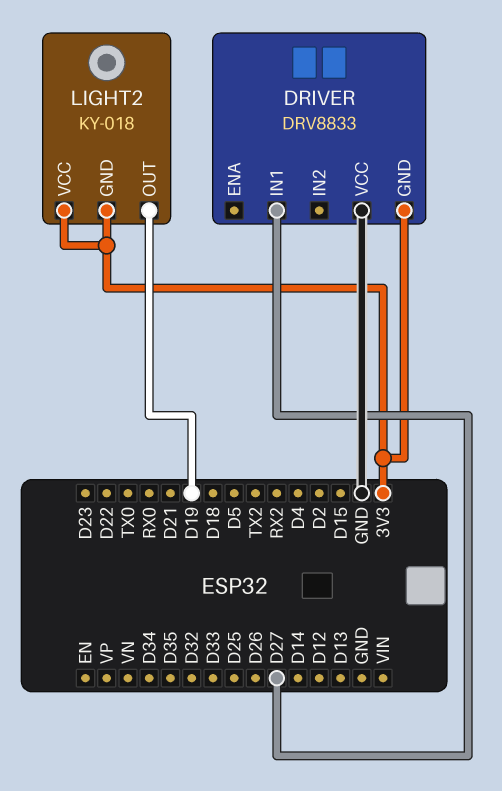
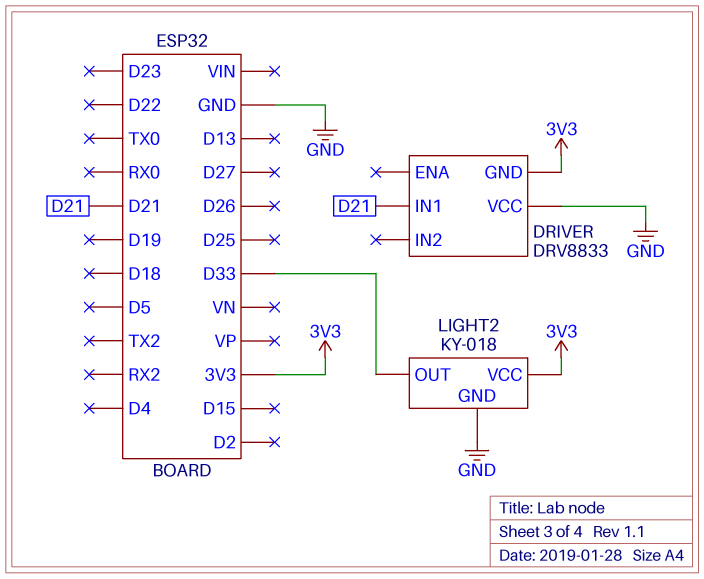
DRIVER pin IN1: D27 -> D21
LIGHT2 pin GND: 3V3 -> GND
LIGHT2 pin OUT: D19 -> D33

